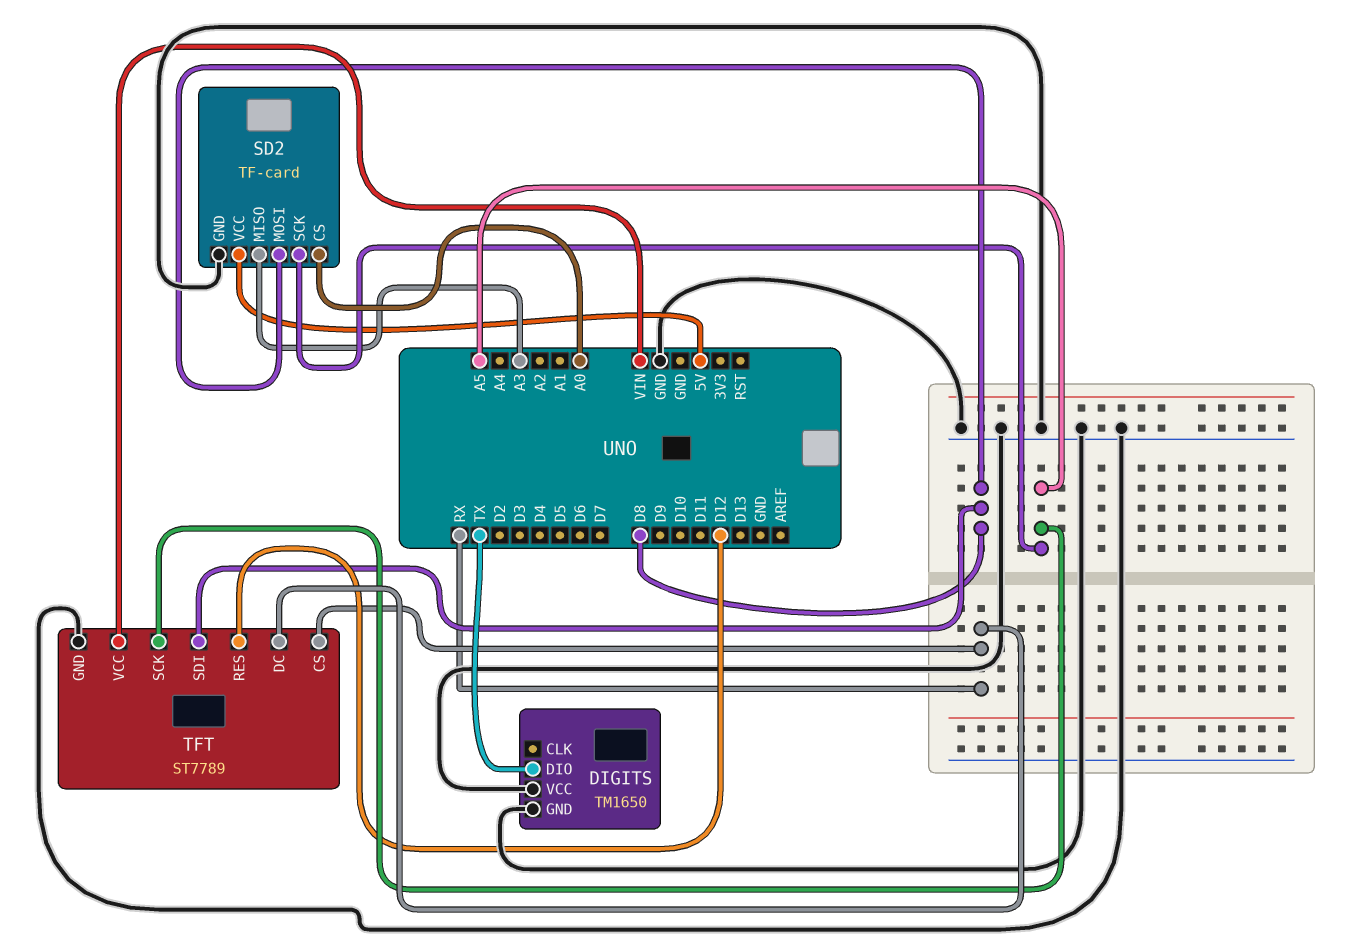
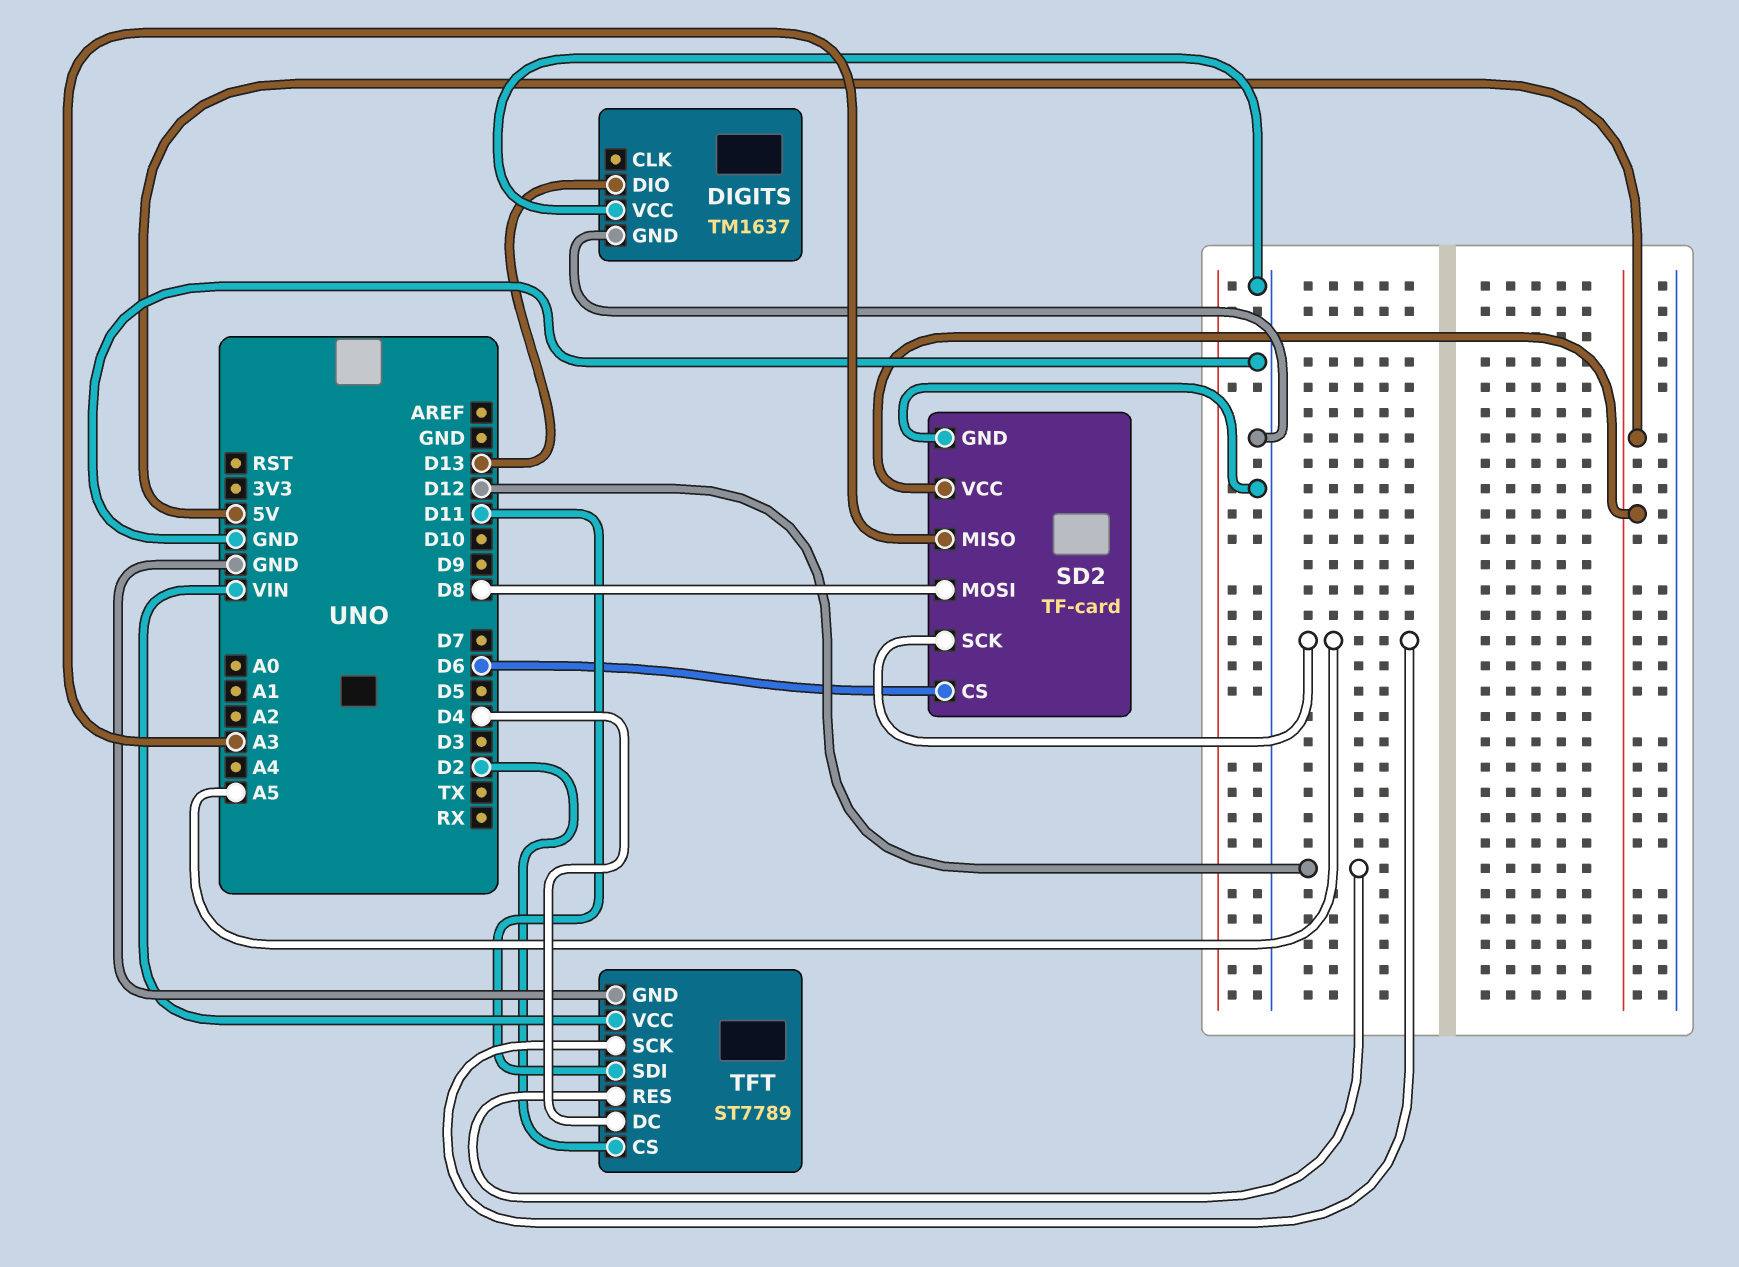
DIGITS: TM1650 -> TM1637
DIGITS pin DIO: TX -> D13
SD2 pin CS: A0 -> D6
TFT pin CS: RX -> D2
TFT pin DC: RX -> D4
TFT pin SDI: D8 -> D11

